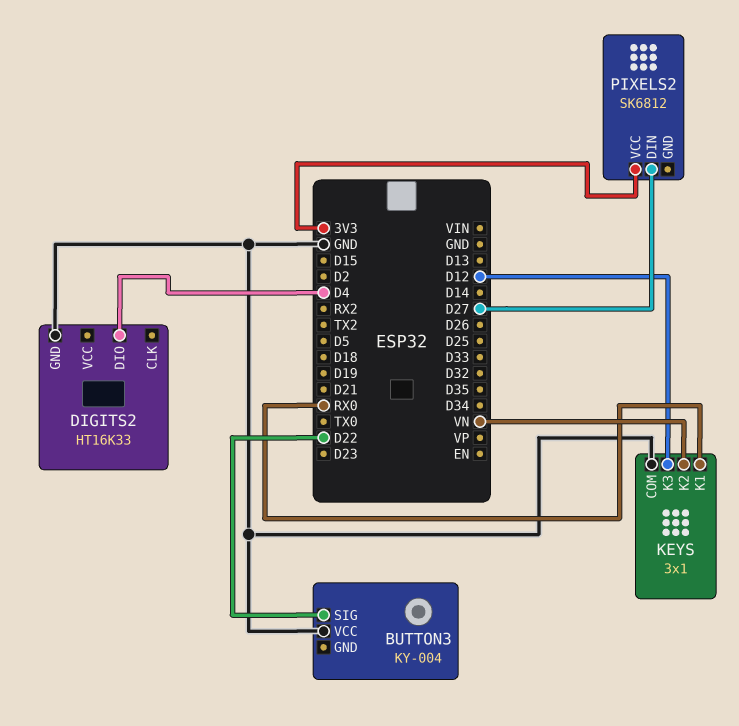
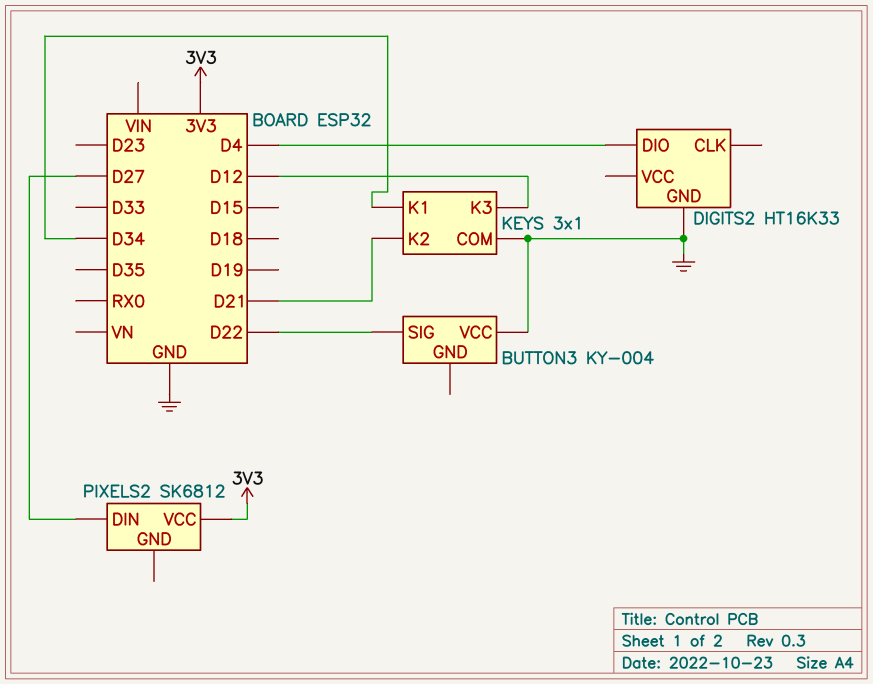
KEYS pin K1: RX0 -> D34
KEYS pin K2: VN -> D21

